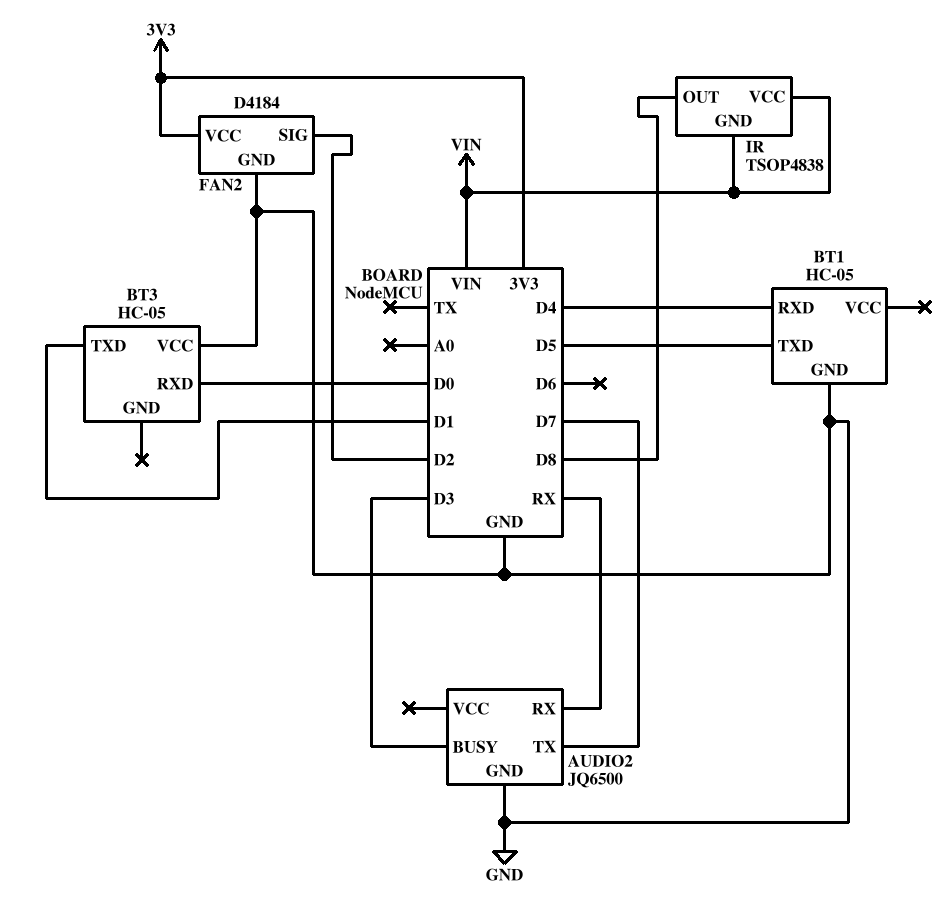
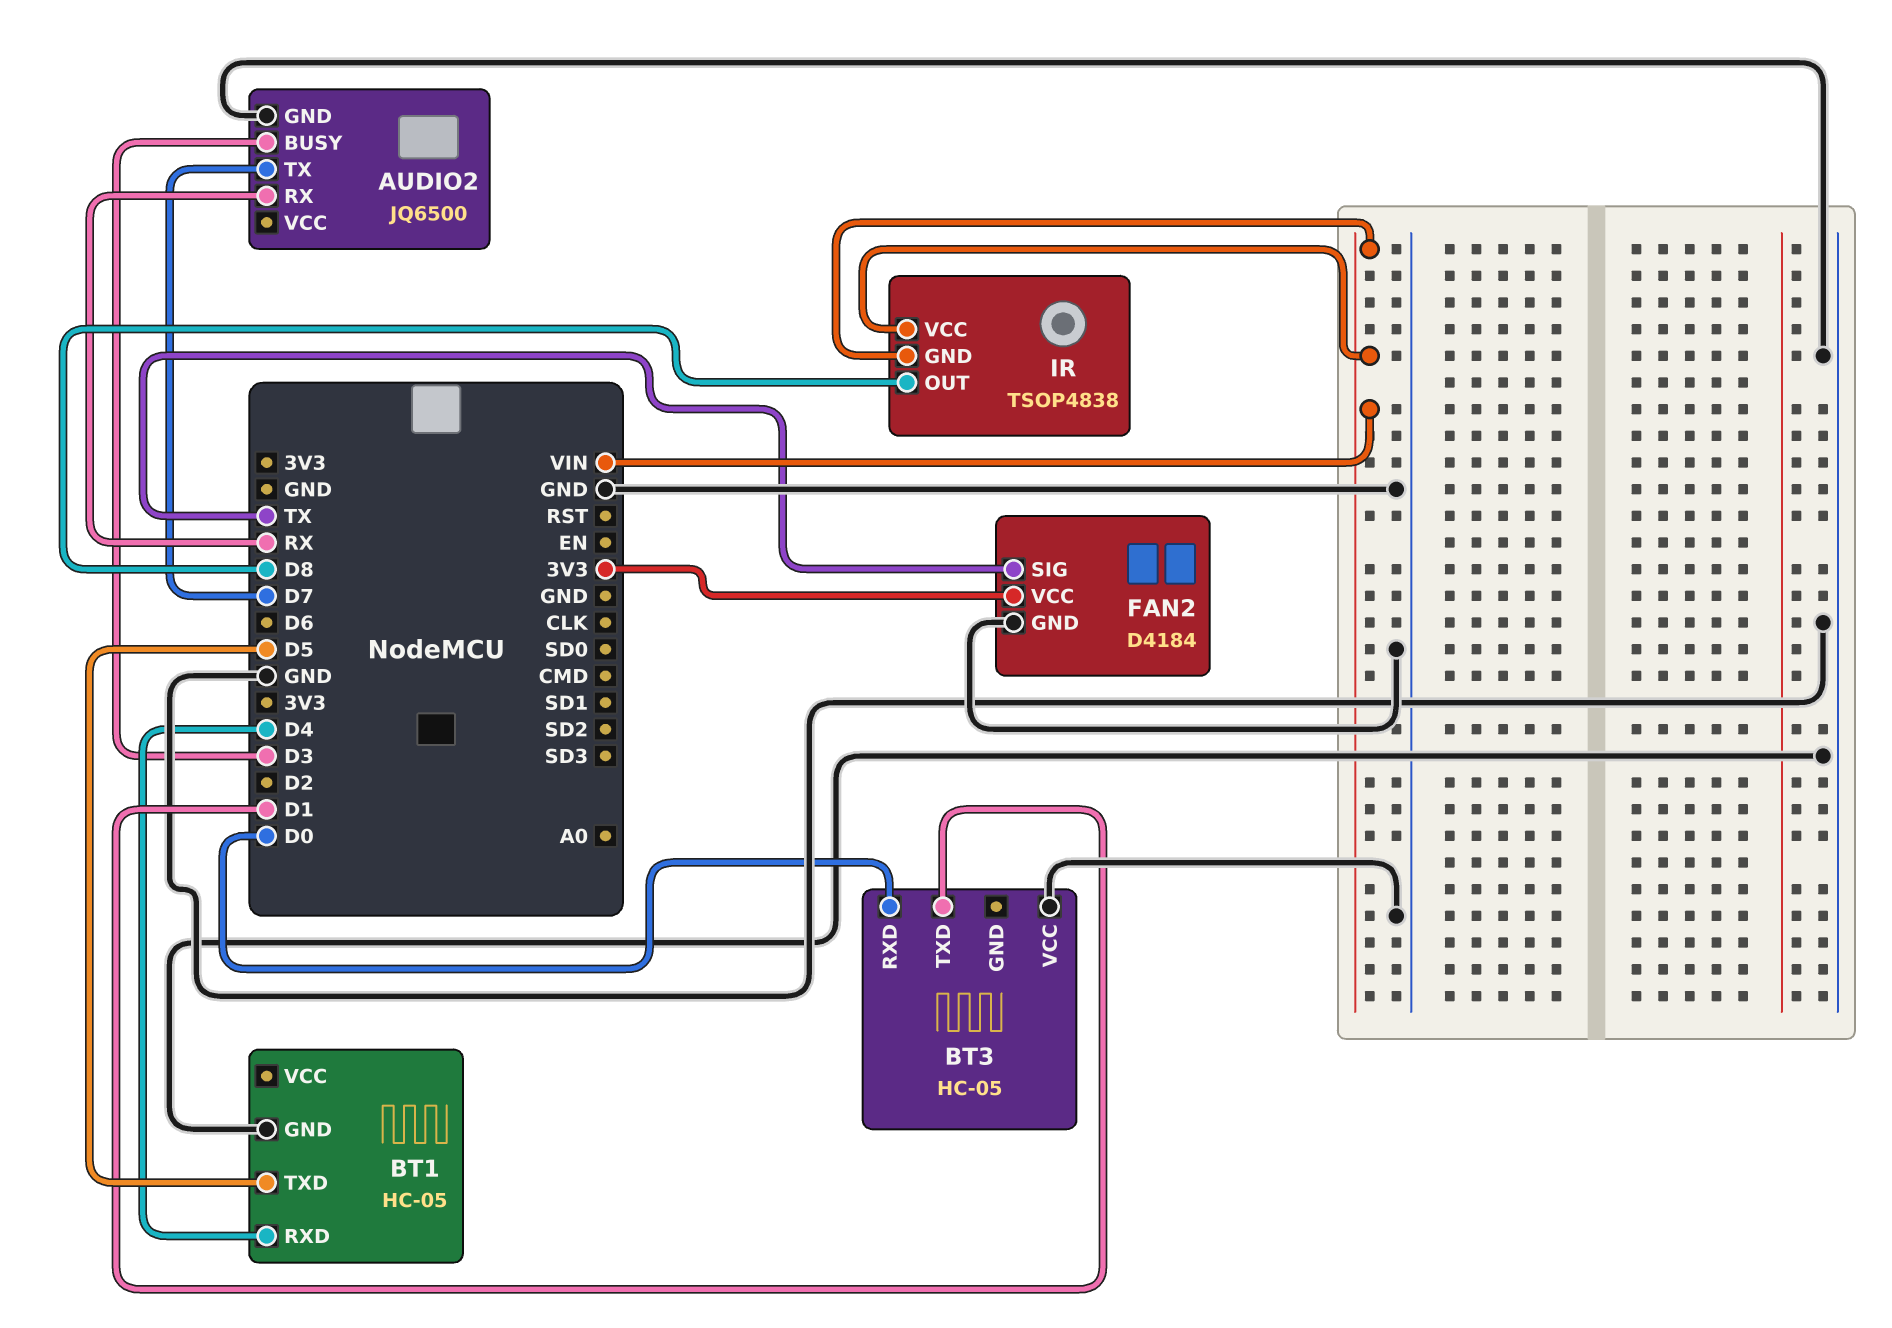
FAN2 pin SIG: D2 -> TX

